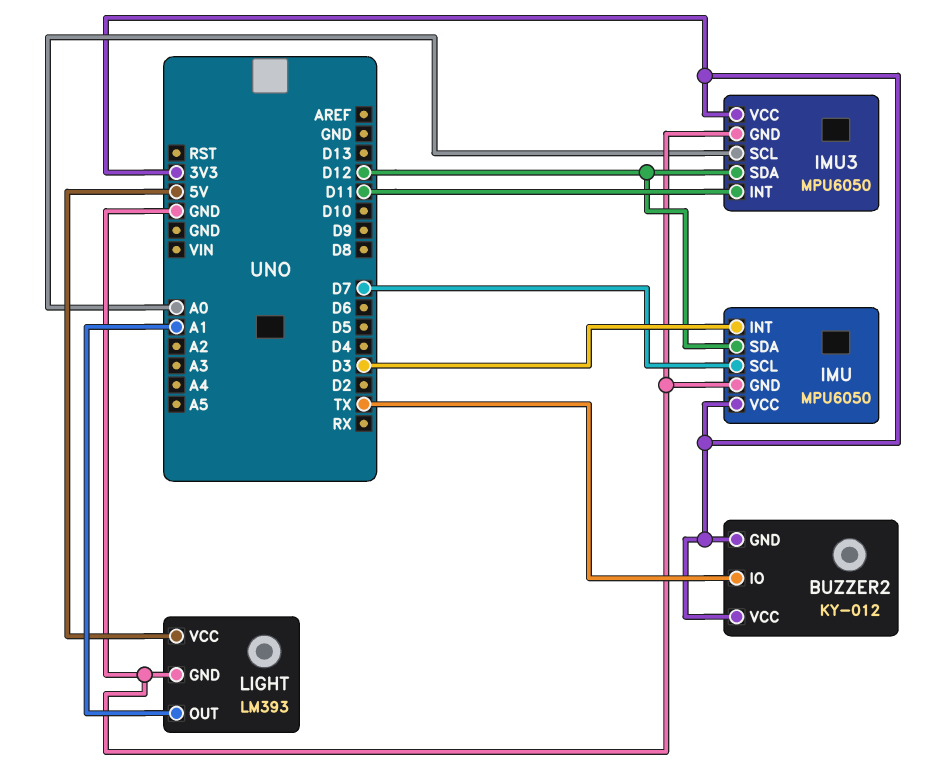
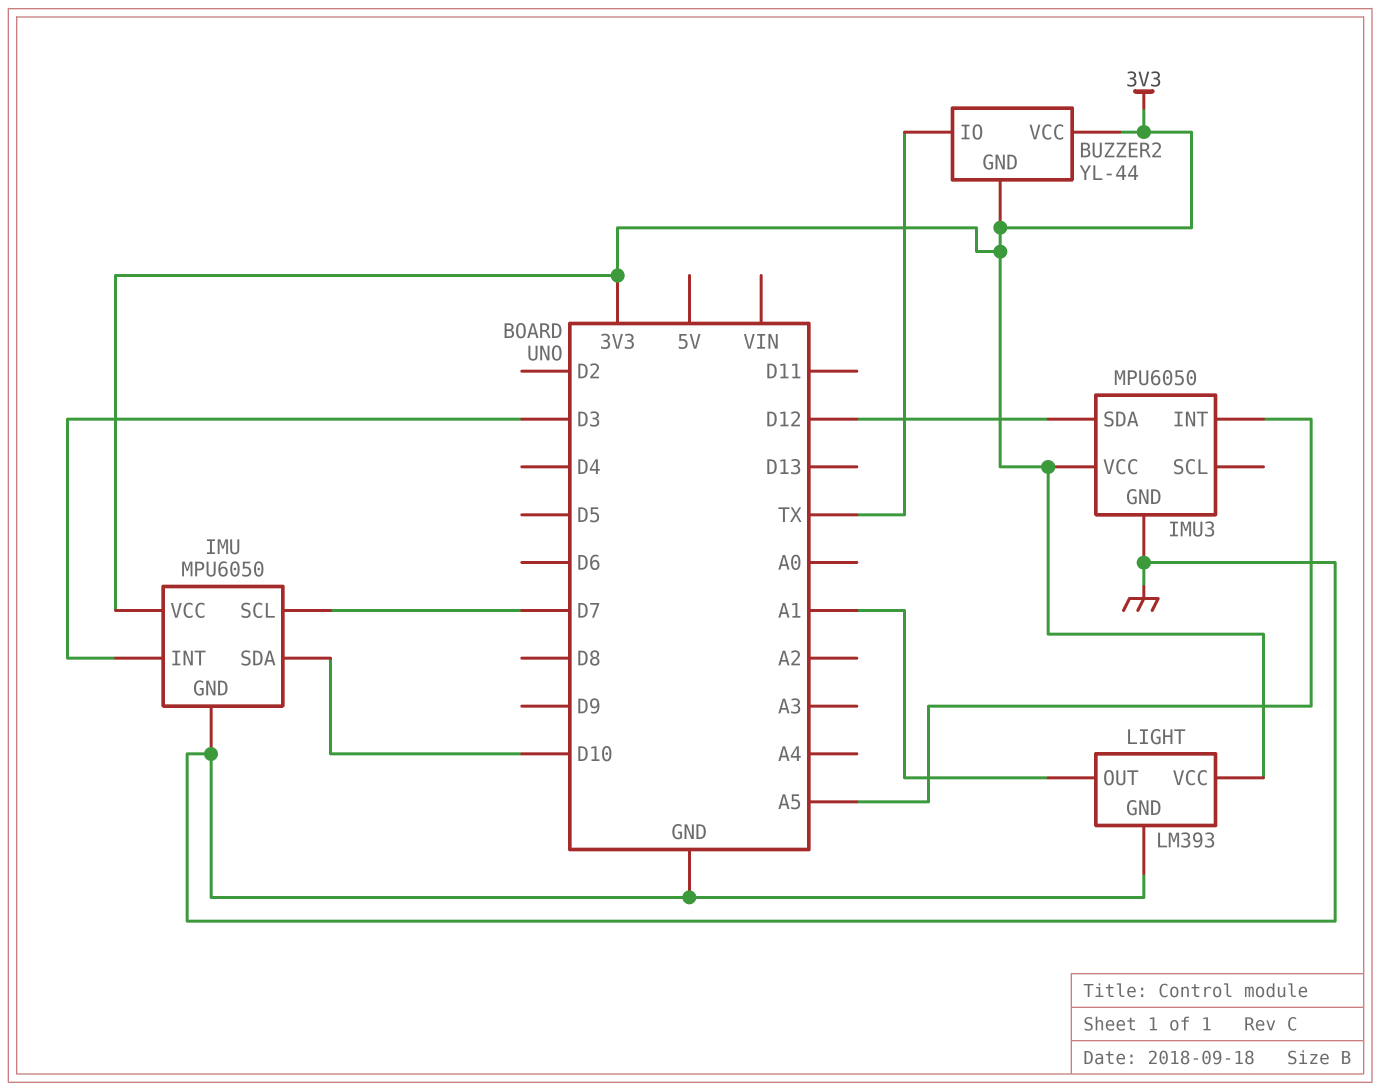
BUZZER2: KY-012 -> YL-44
IMU pin SDA: D12 -> D10
IMU3 pin INT: D11 -> A5
IMU3 pin SCL: A0 -> none
LIGHT pin VCC: 5V -> 3V3

